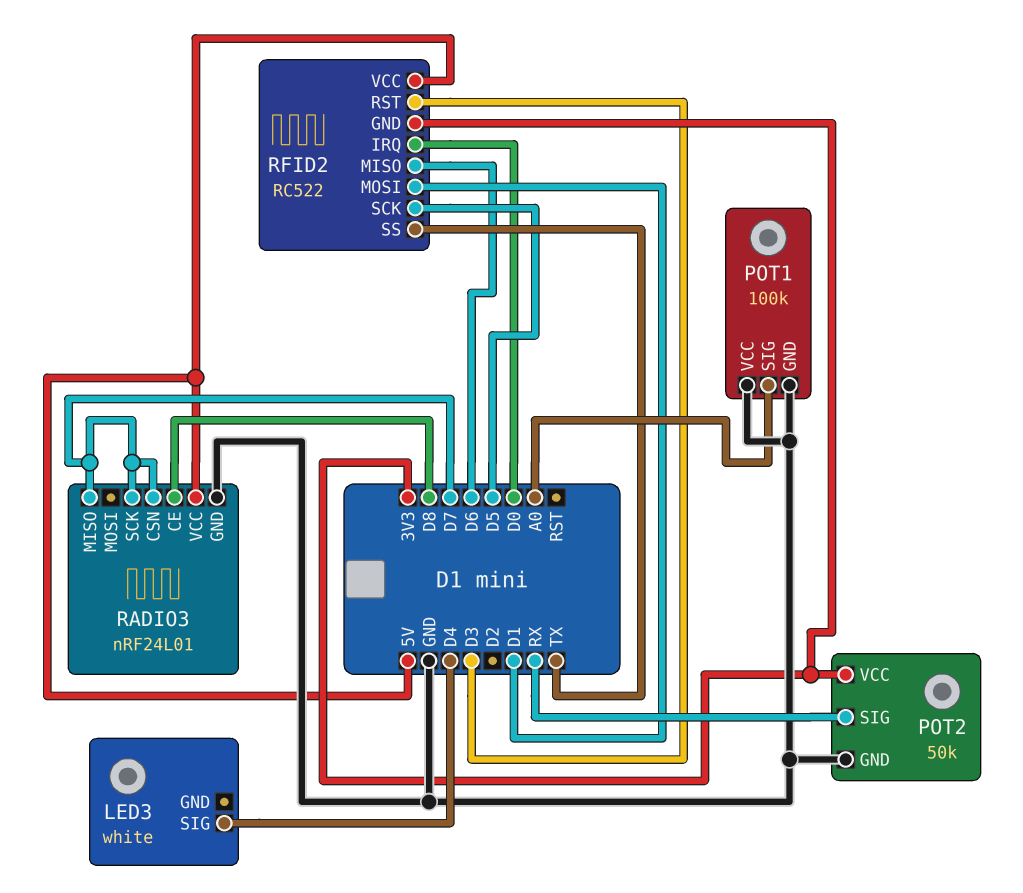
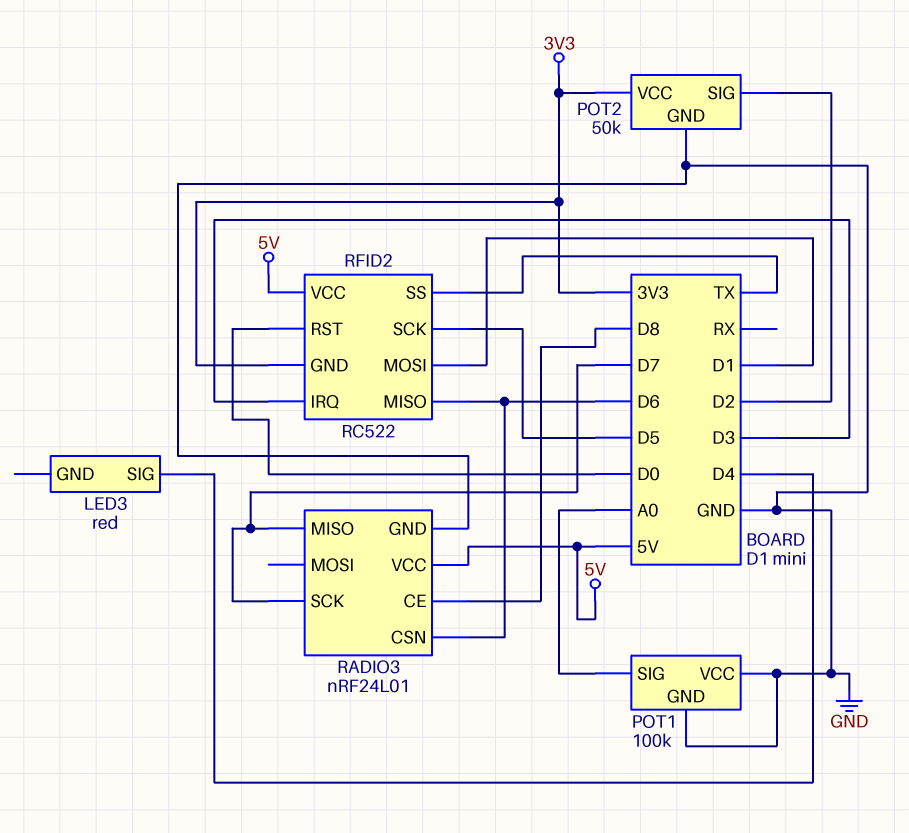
LED3: white -> red
POT2 pin SIG: RX -> D2
RADIO3 pin CSN: D7 -> D6
RFID2 pin IRQ: D0 -> D3
RFID2 pin RST: D3 -> D0

